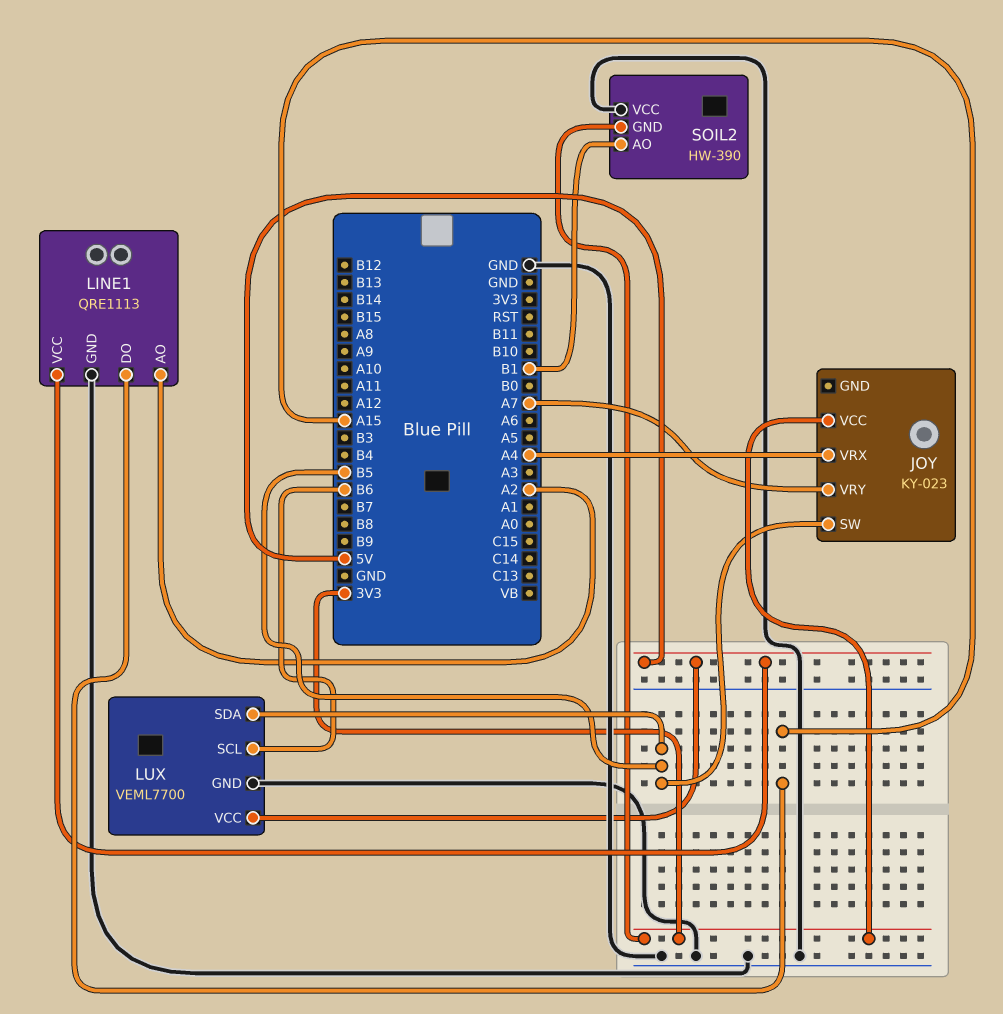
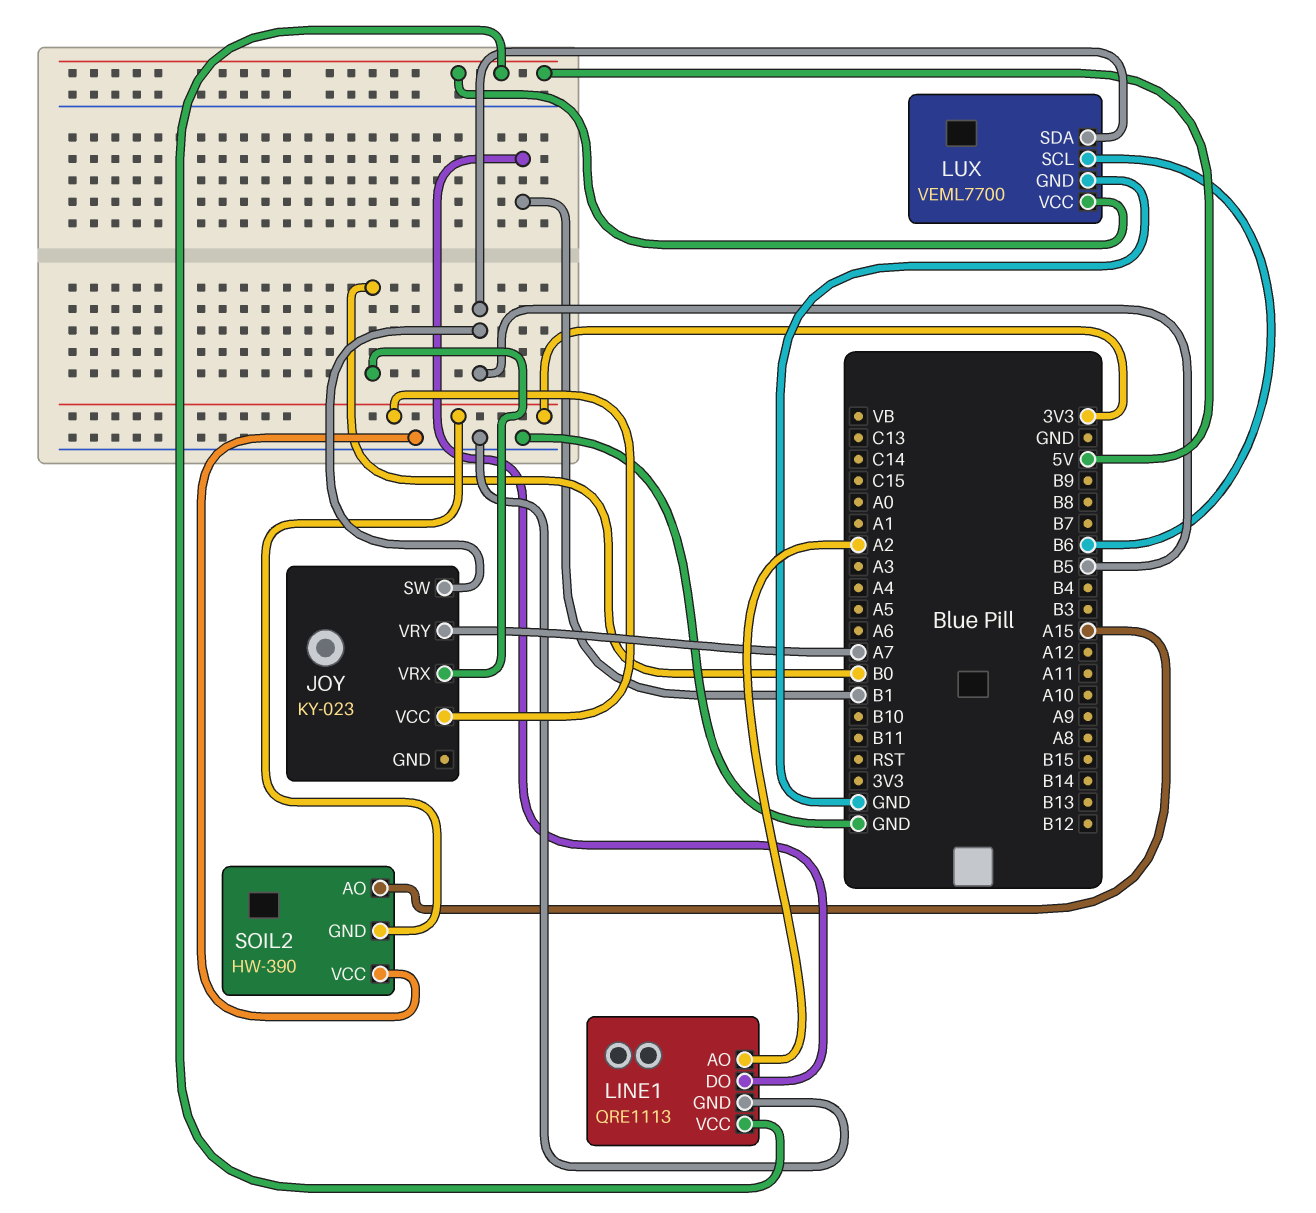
JOY pin VRX: A4 -> B0
LINE1 pin DO: A15 -> B1
SOIL2 pin AO: B1 -> A15

